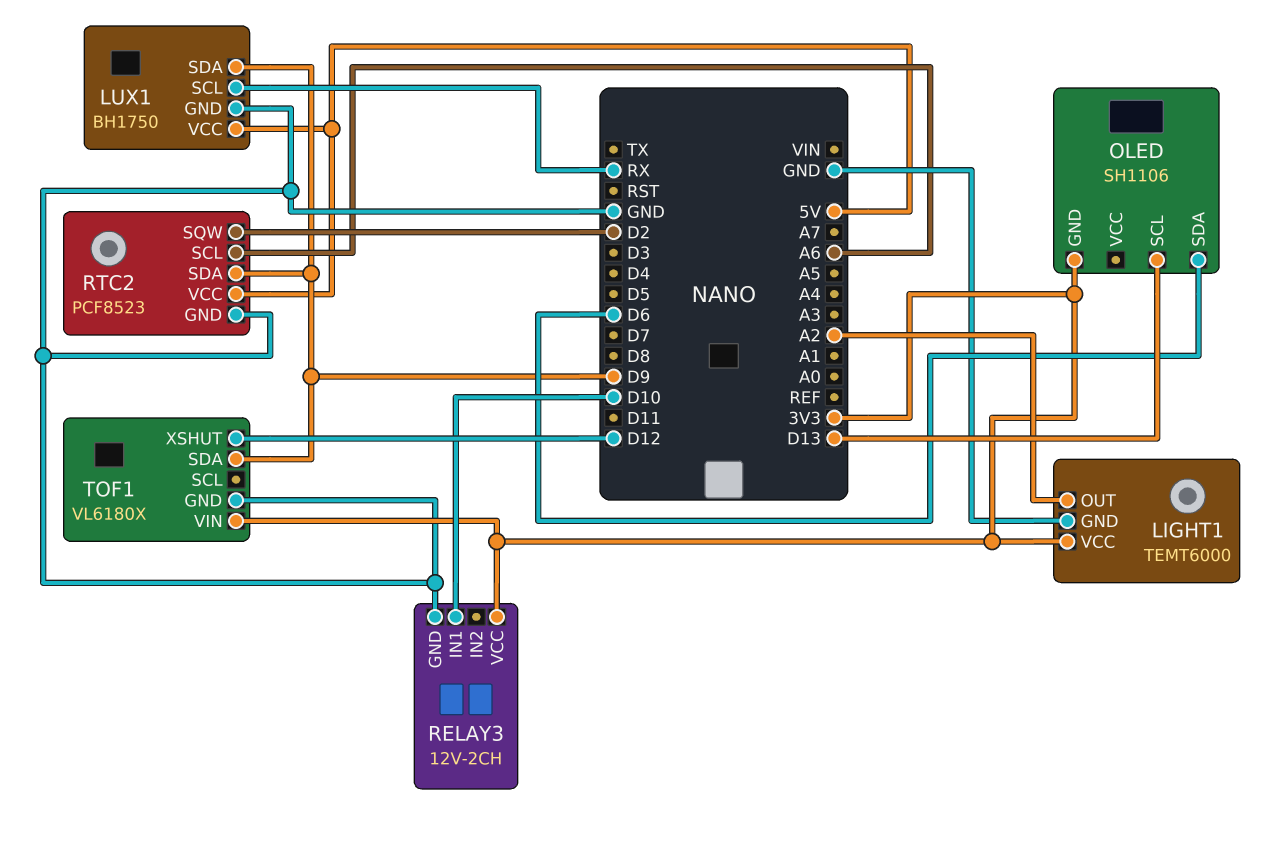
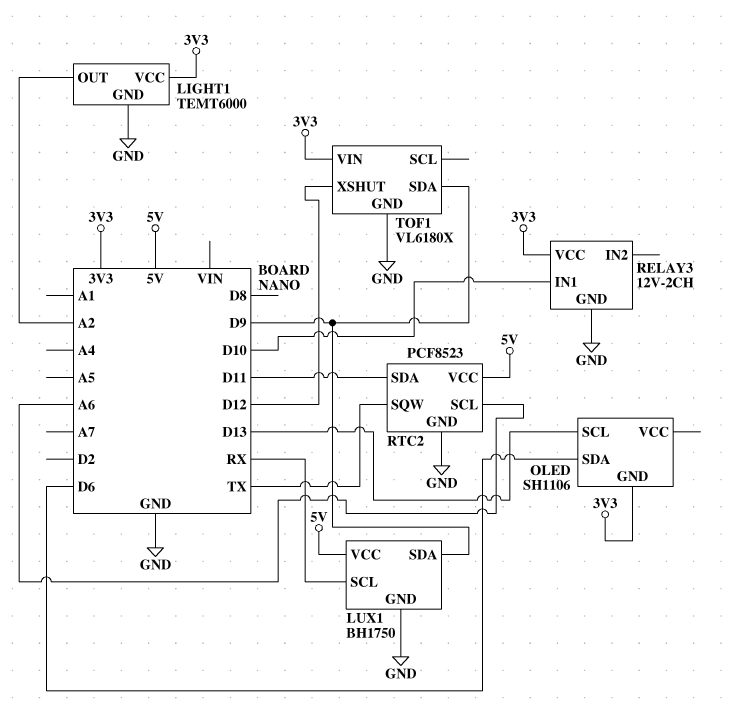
RTC2 pin SDA: D9 -> D11
RTC2 pin SQW: D2 -> TX

